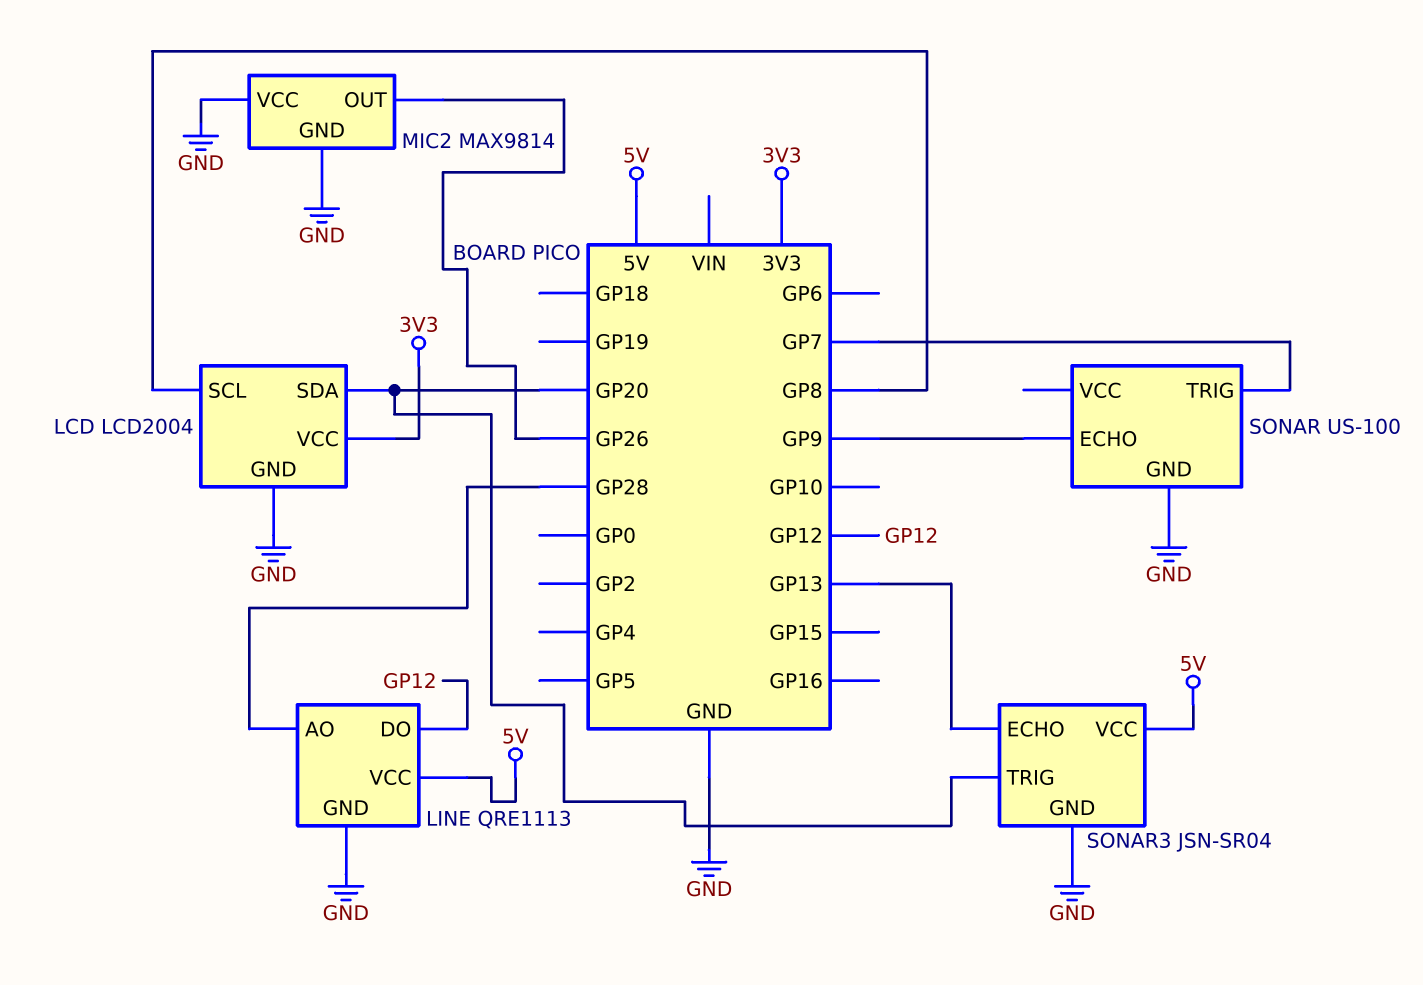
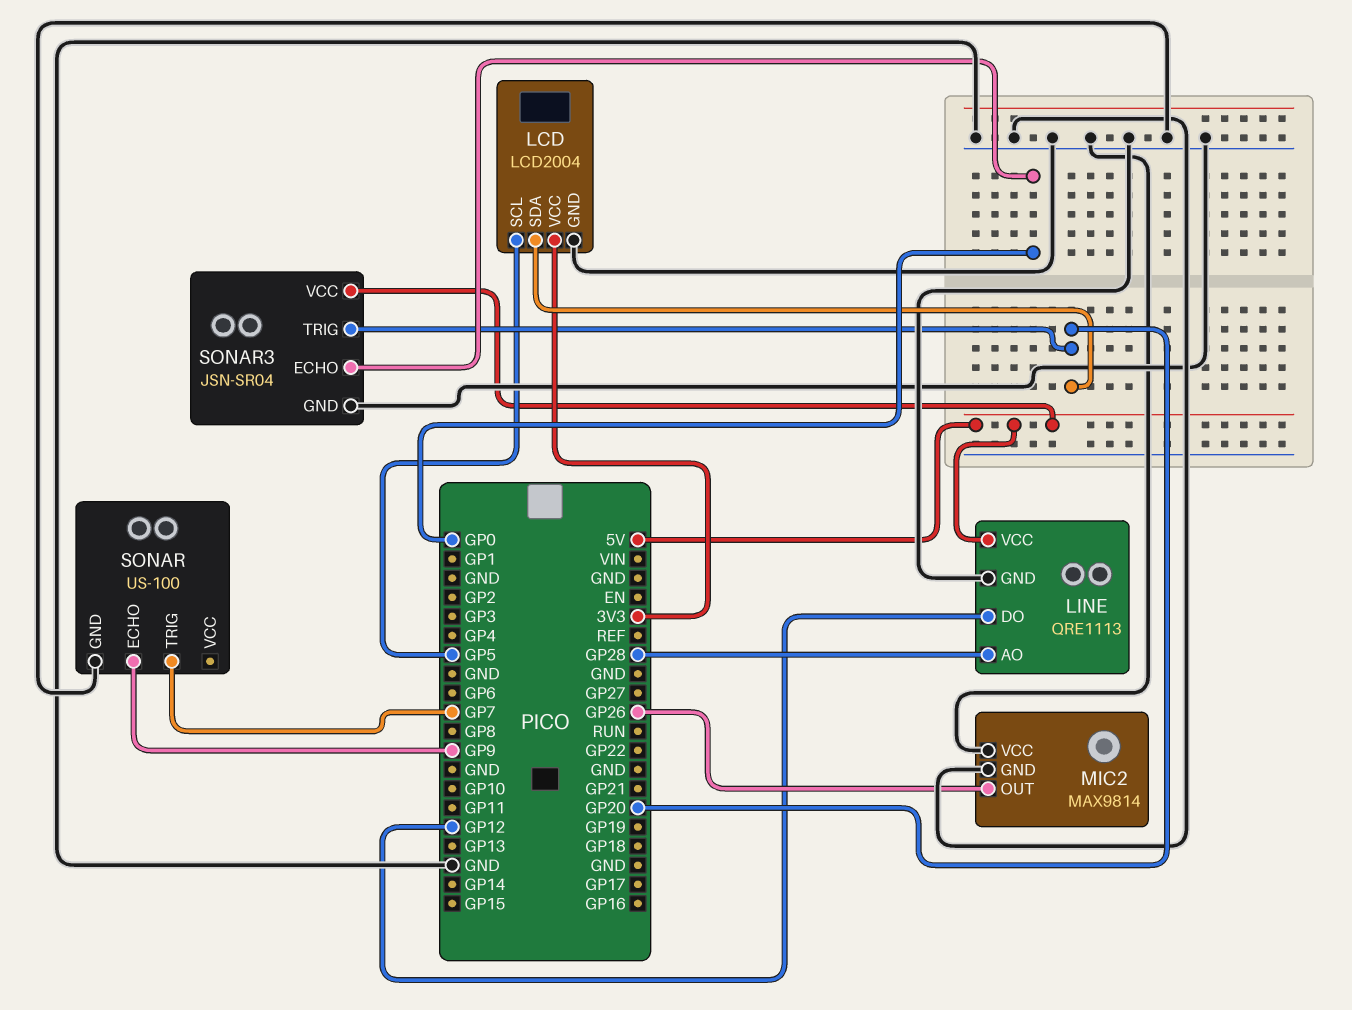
LCD pin SCL: GP8 -> GP5
SONAR3 pin ECHO: GP13 -> GP0

